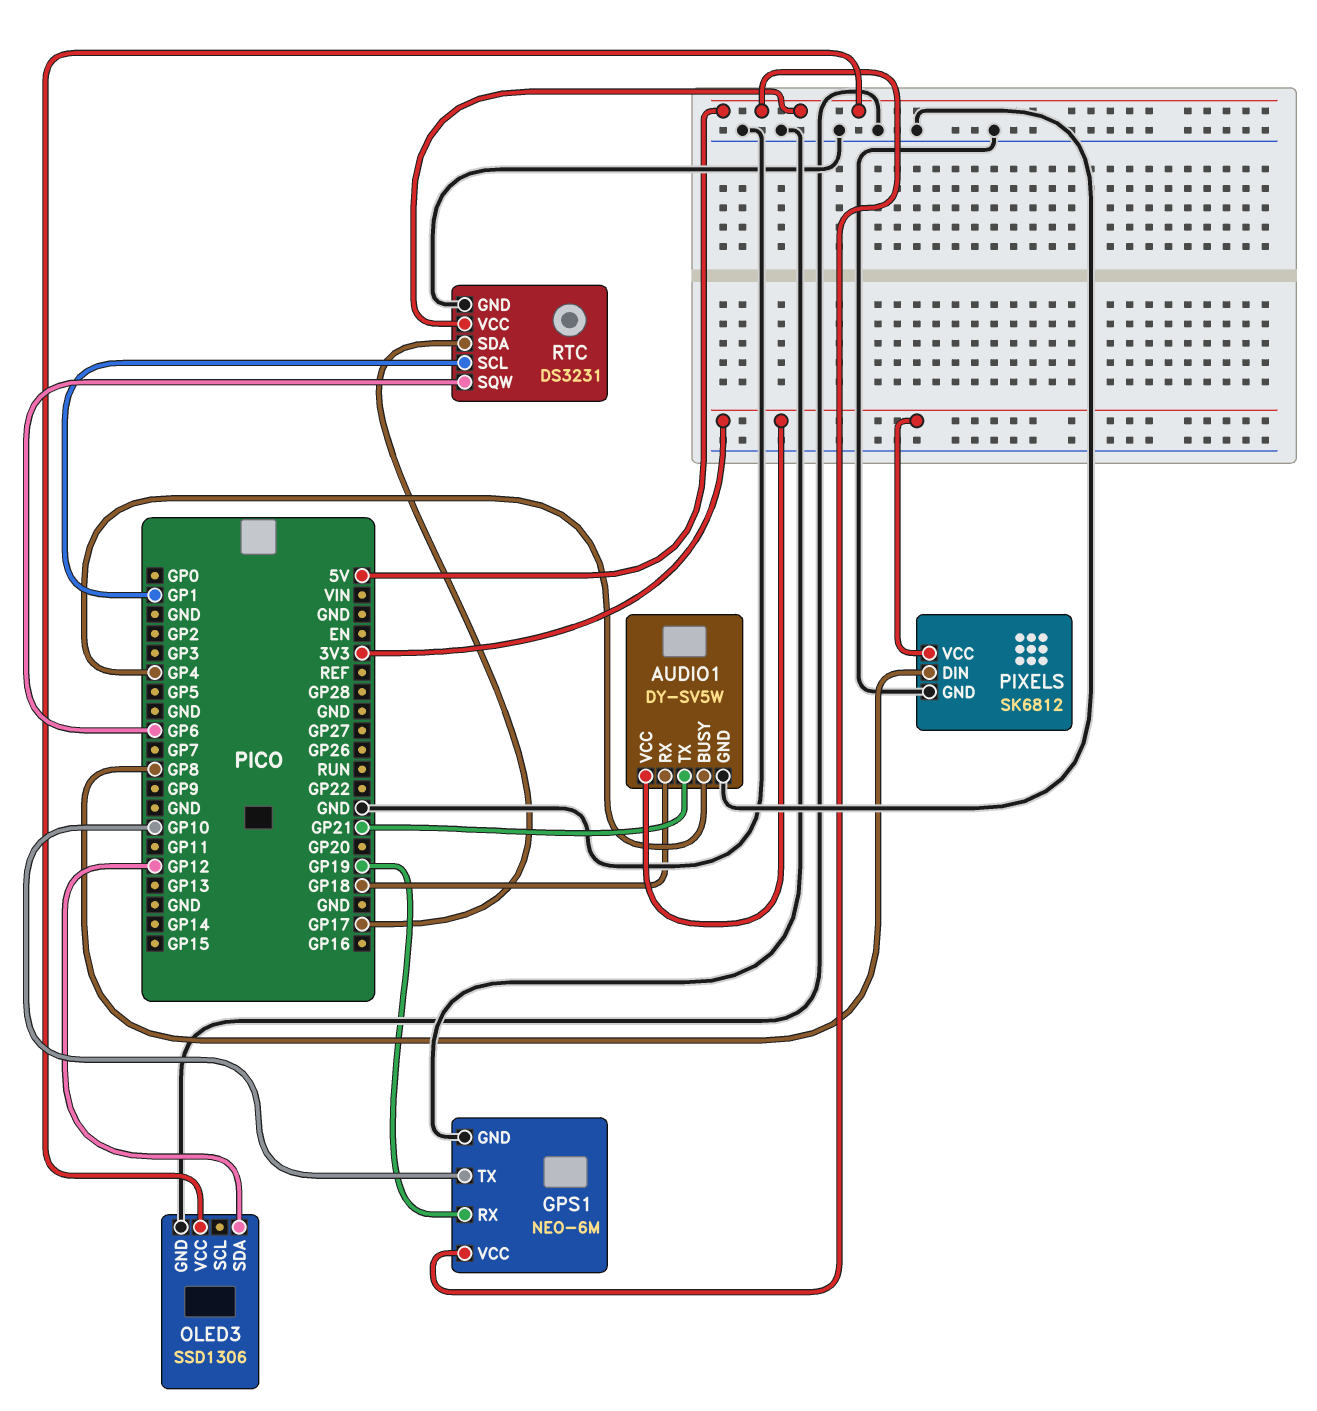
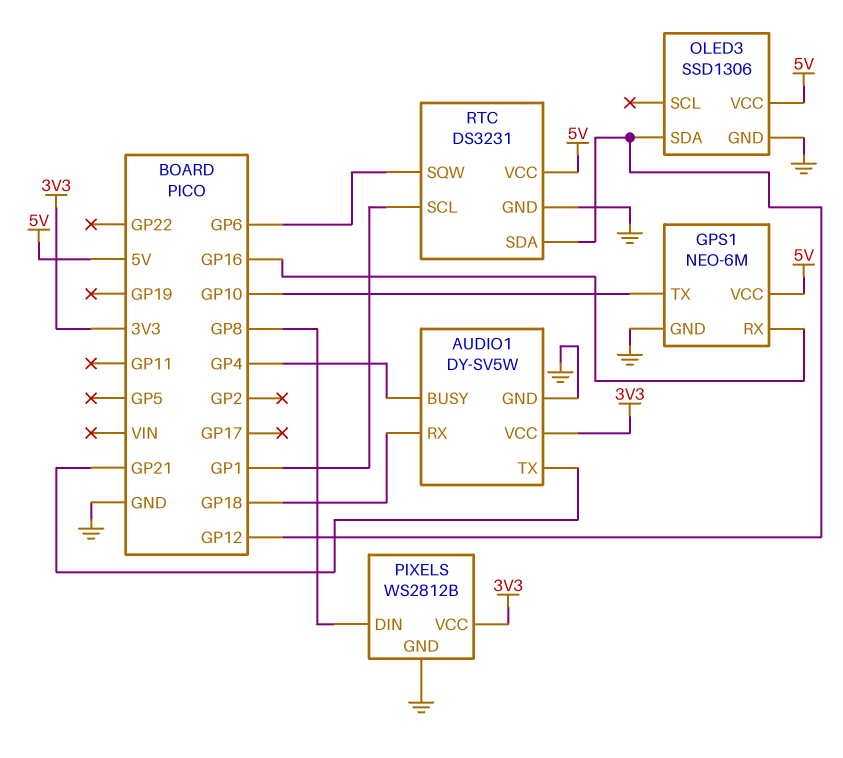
GPS1 pin RX: GP19 -> GP16
PIXELS: SK6812 -> WS2812B
RTC pin SDA: GP17 -> GP12

